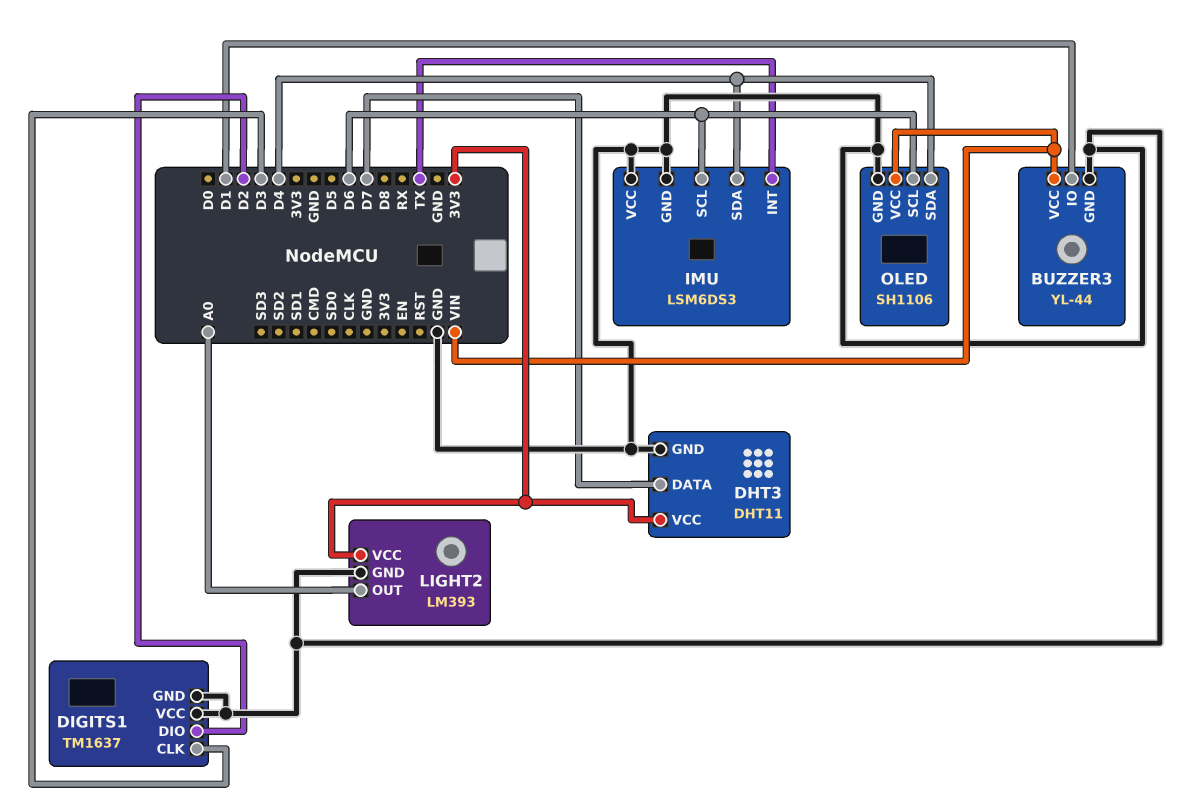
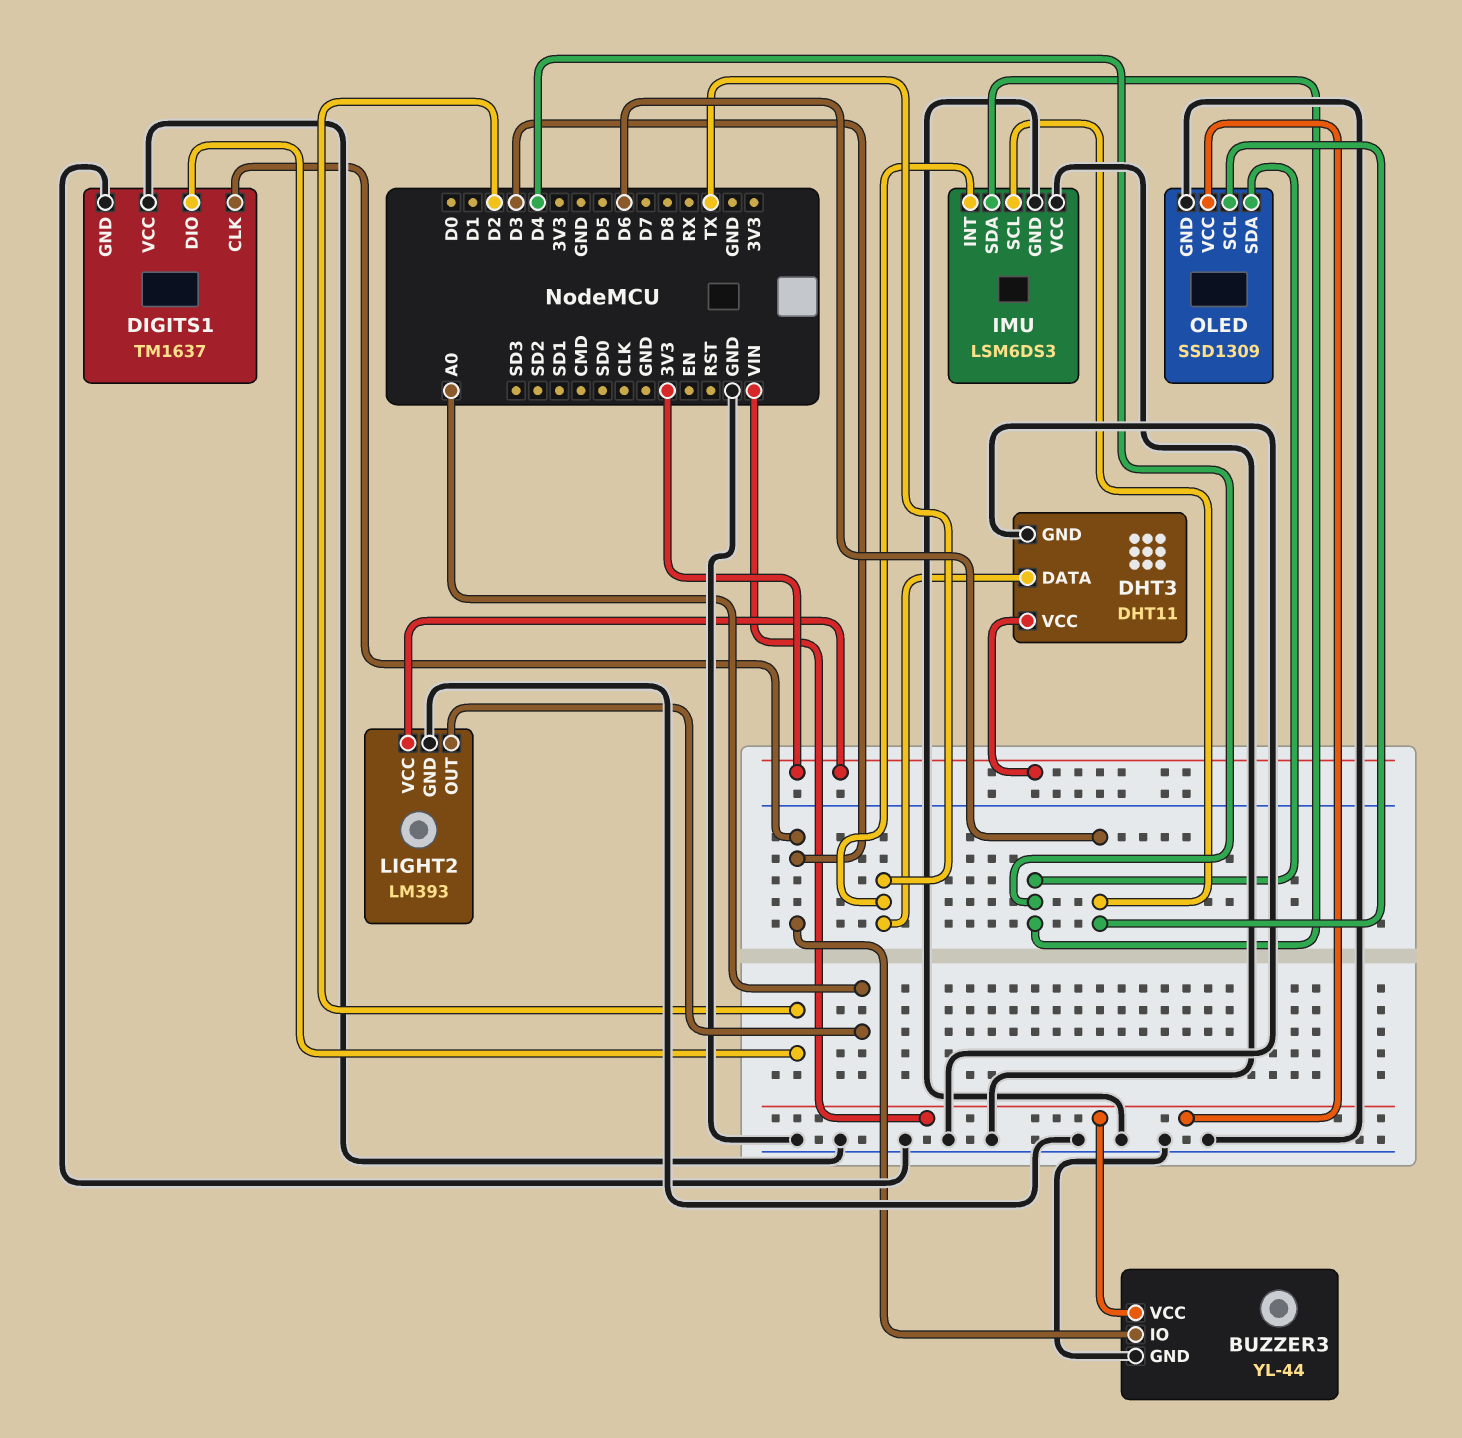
BUZZER3 pin IO: D1 -> D3
DHT3 pin DATA: D7 -> TX
OLED: SH1106 -> SSD1309

